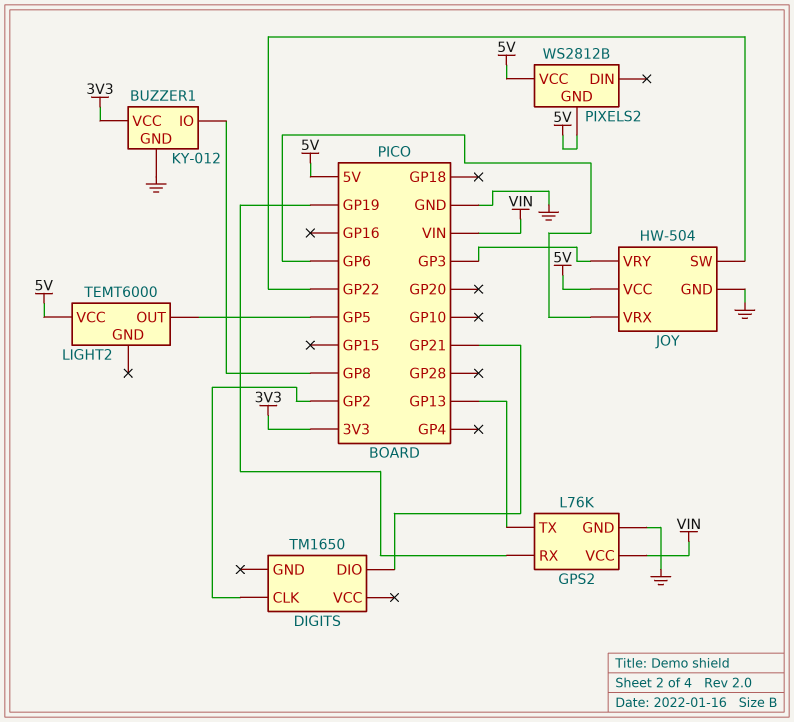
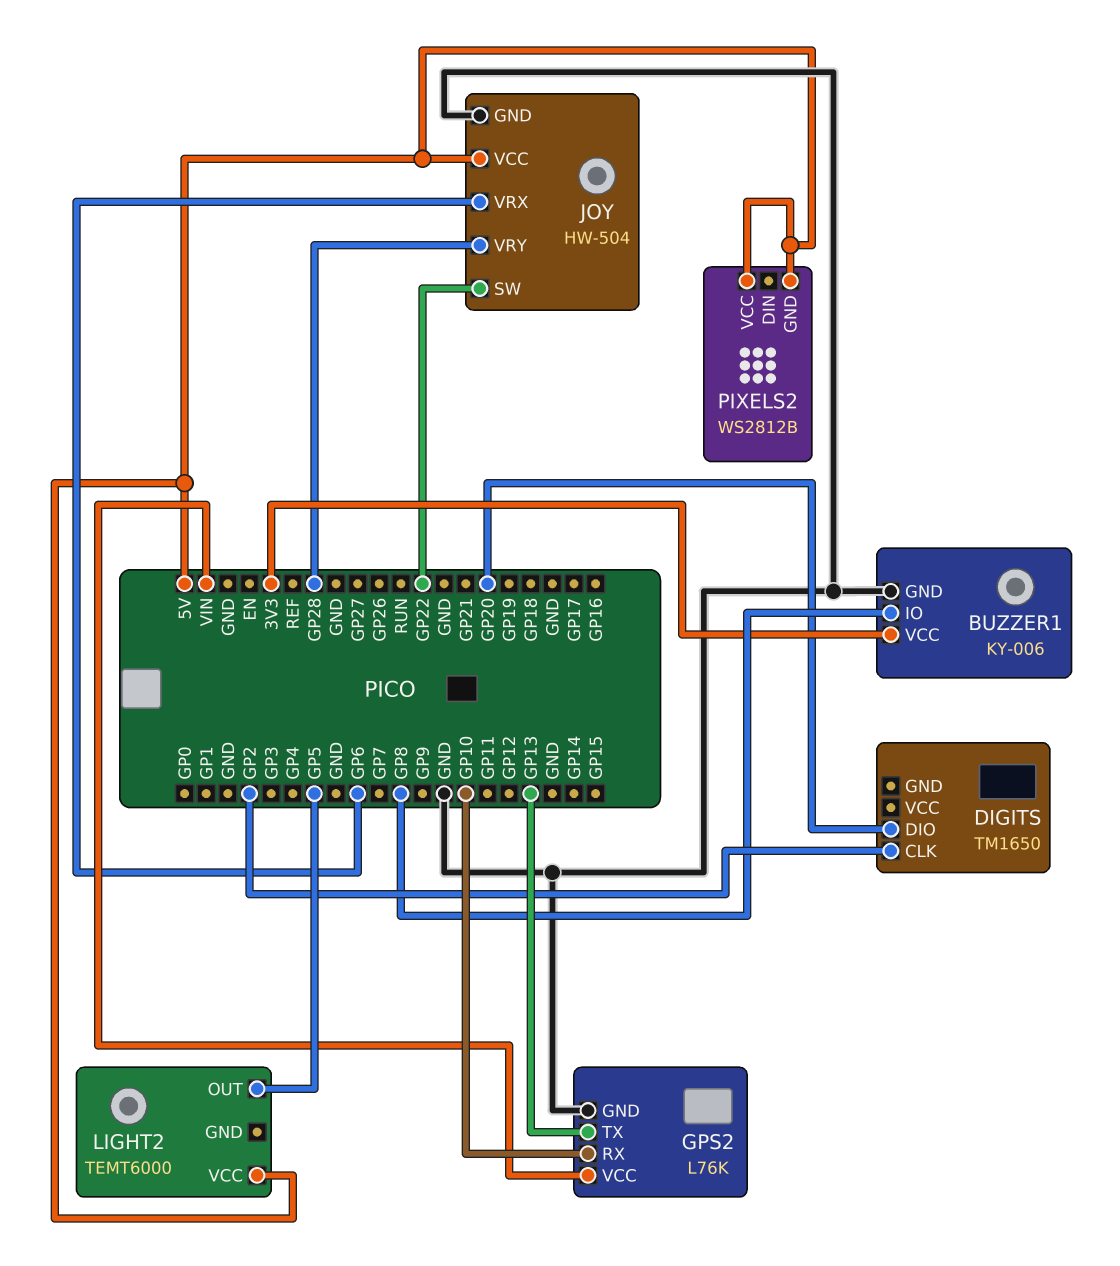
BUZZER1: KY-012 -> KY-006
DIGITS pin DIO: GP21 -> GP20
GPS2 pin RX: GP19 -> GP10
JOY pin VRY: GP3 -> GP28

